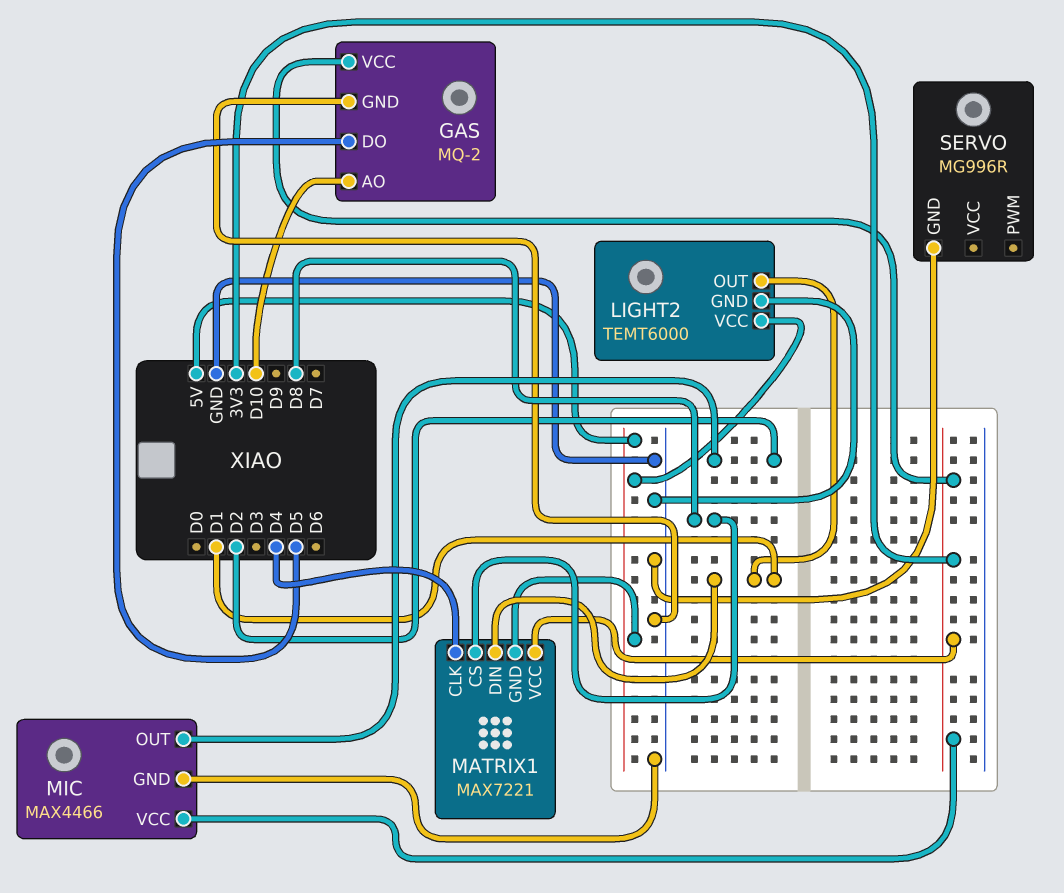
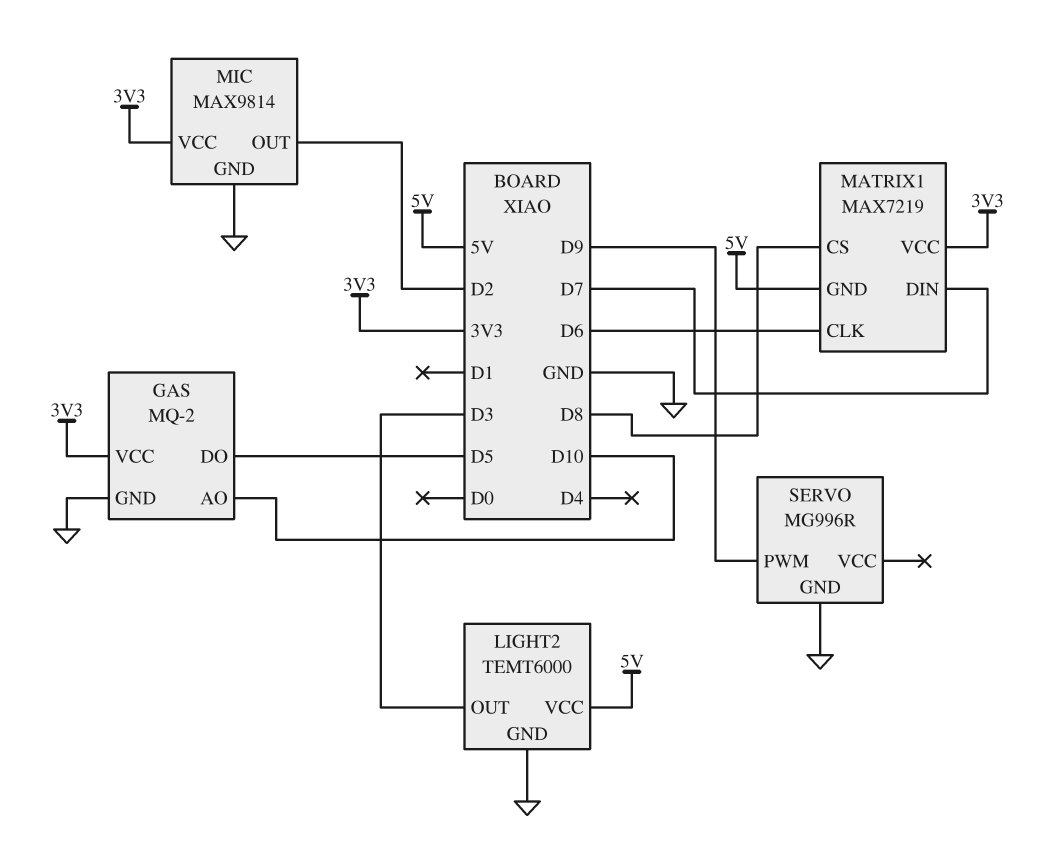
LIGHT2 pin OUT: D1 -> D3
MATRIX1: MAX7221 -> MAX7219
MATRIX1 pin CLK: D4 -> D6
MATRIX1 pin DIN: D1 -> D7
MIC: MAX4466 -> MAX9814
SERVO pin PWM: none -> D9

